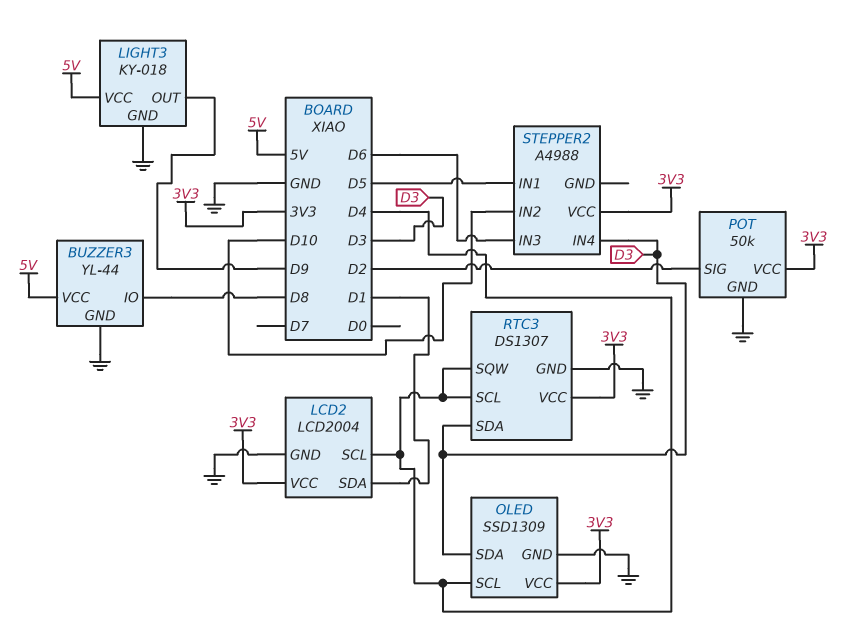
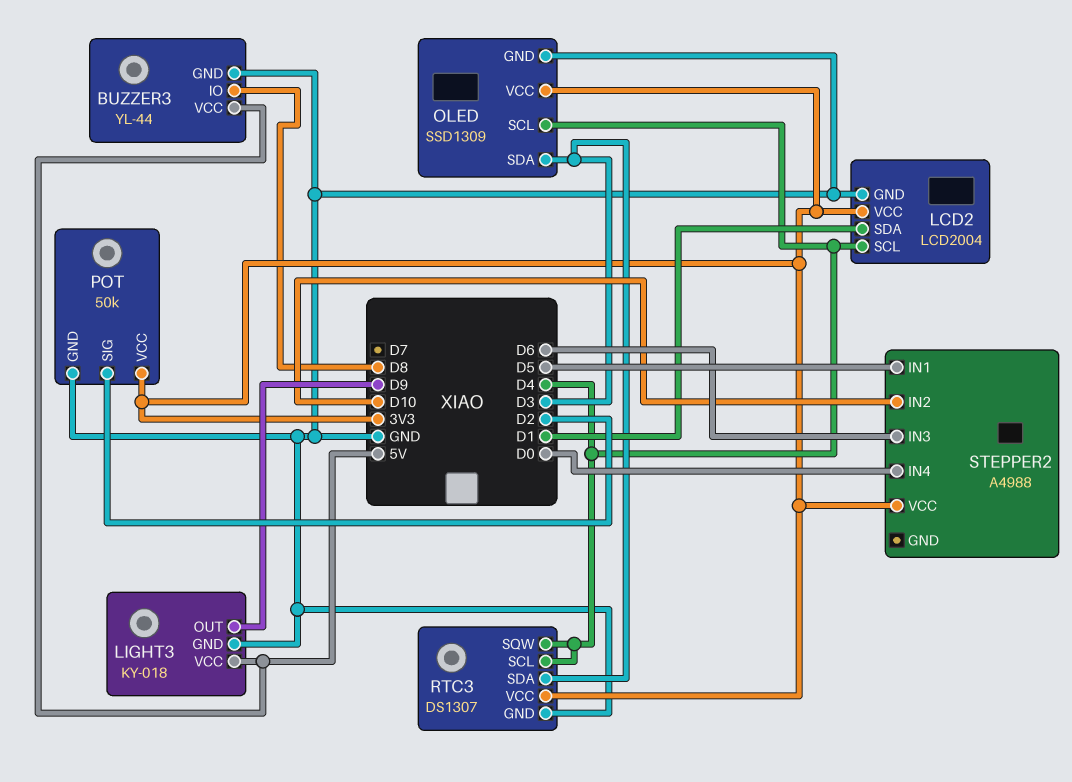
STEPPER2 pin IN4: D3 -> D0

